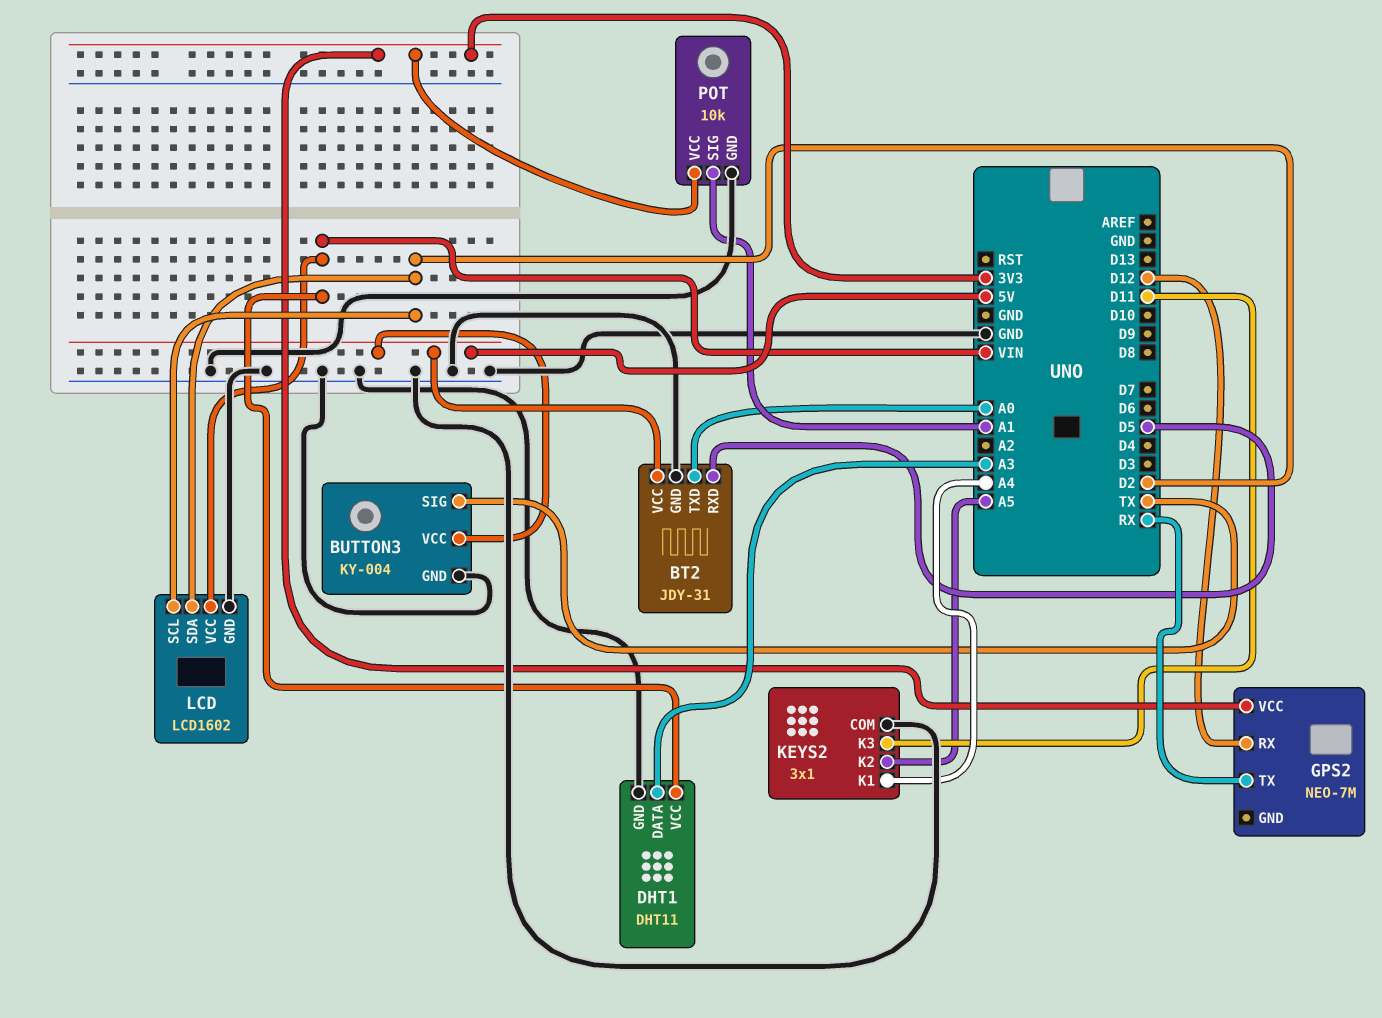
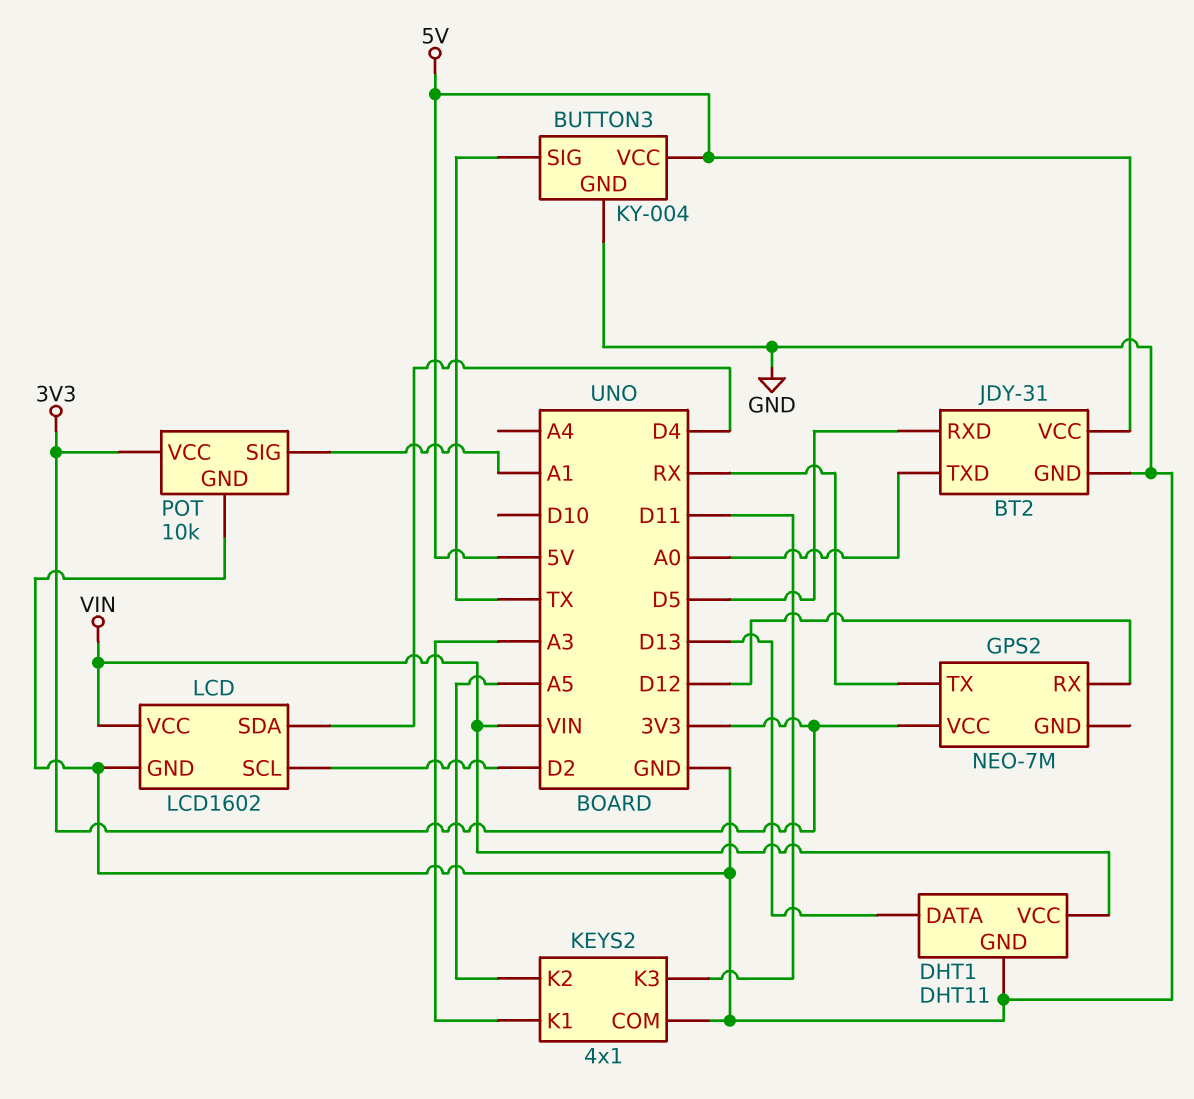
DHT1 pin DATA: A3 -> D13
KEYS2: 3x1 -> 4x1
KEYS2 pin K1: A4 -> A3
LCD pin SDA: D2 -> D4

